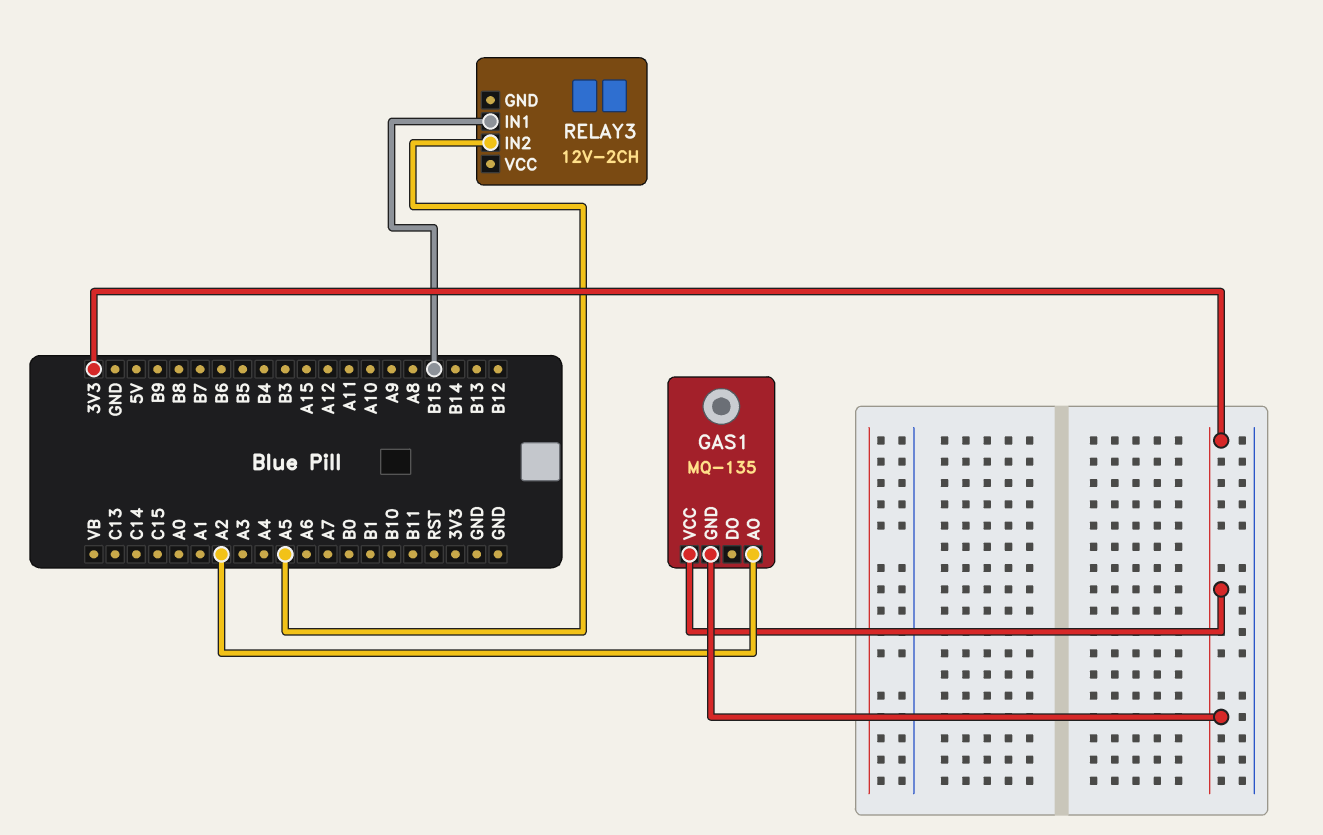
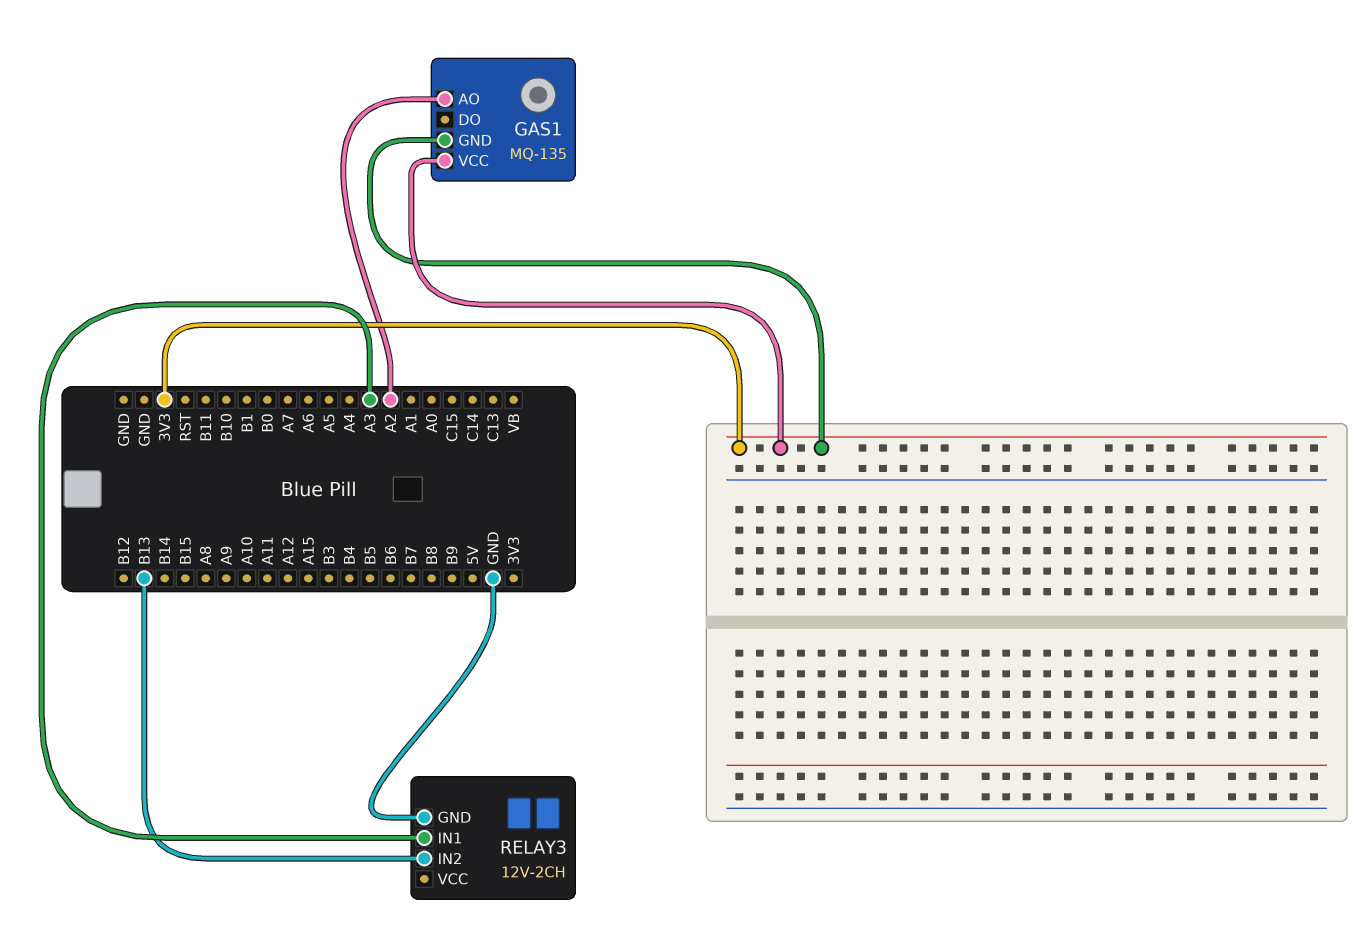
RELAY3 pin GND: none -> GND
RELAY3 pin IN1: B15 -> A3
RELAY3 pin IN2: A5 -> B13

